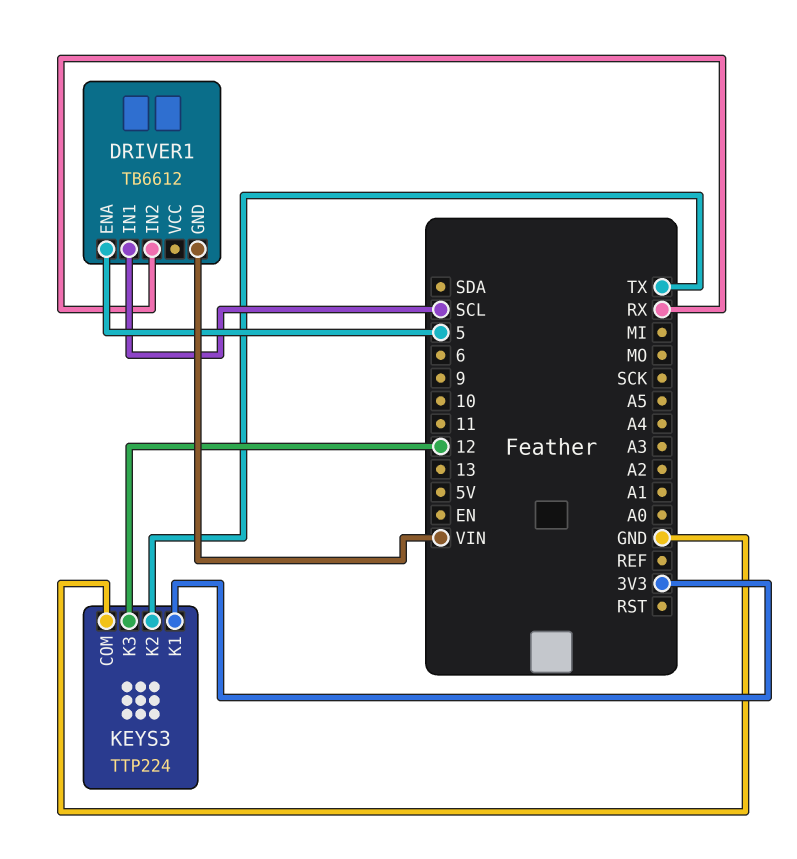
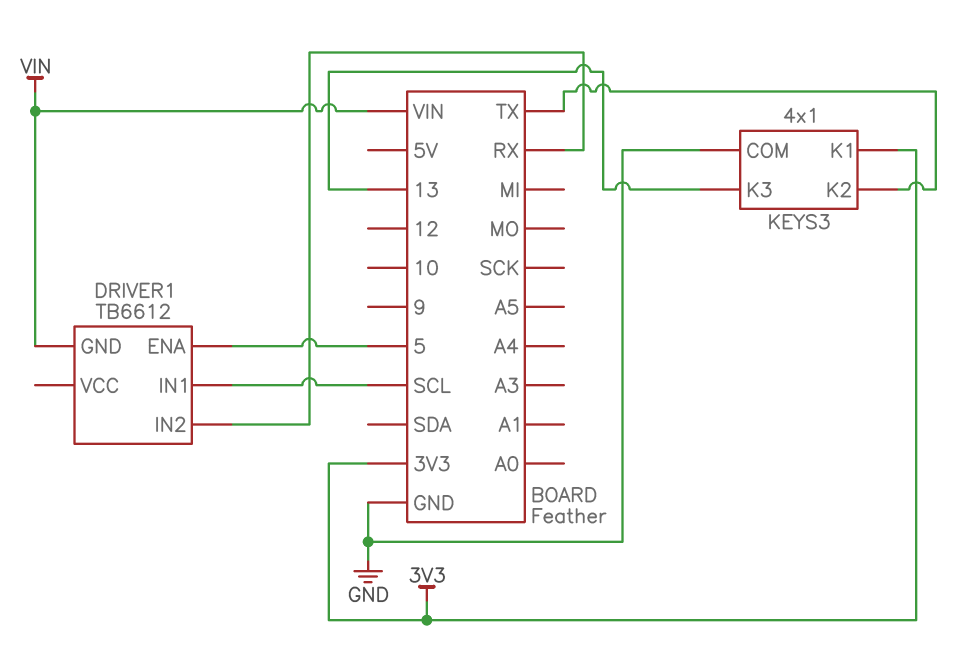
KEYS3: TTP224 -> 4x1
KEYS3 pin K3: 12 -> 13

